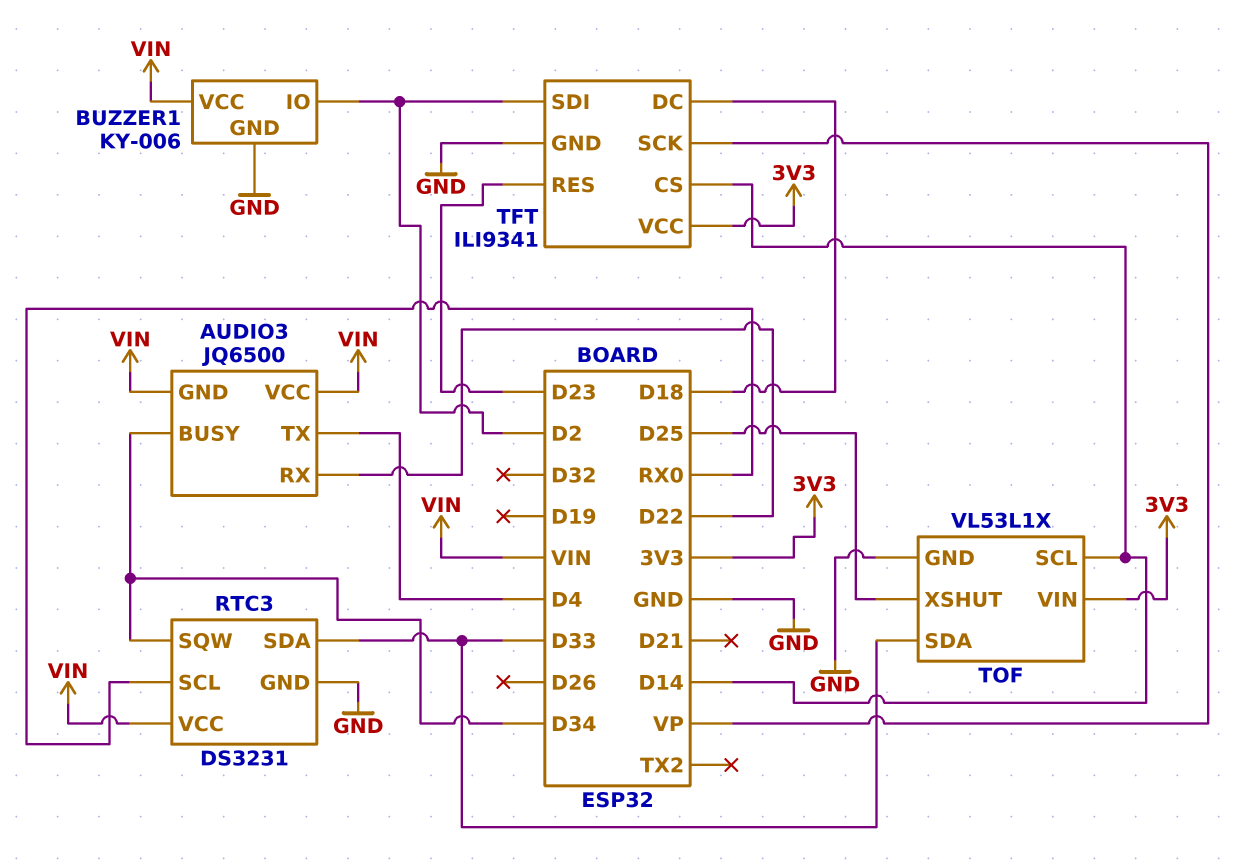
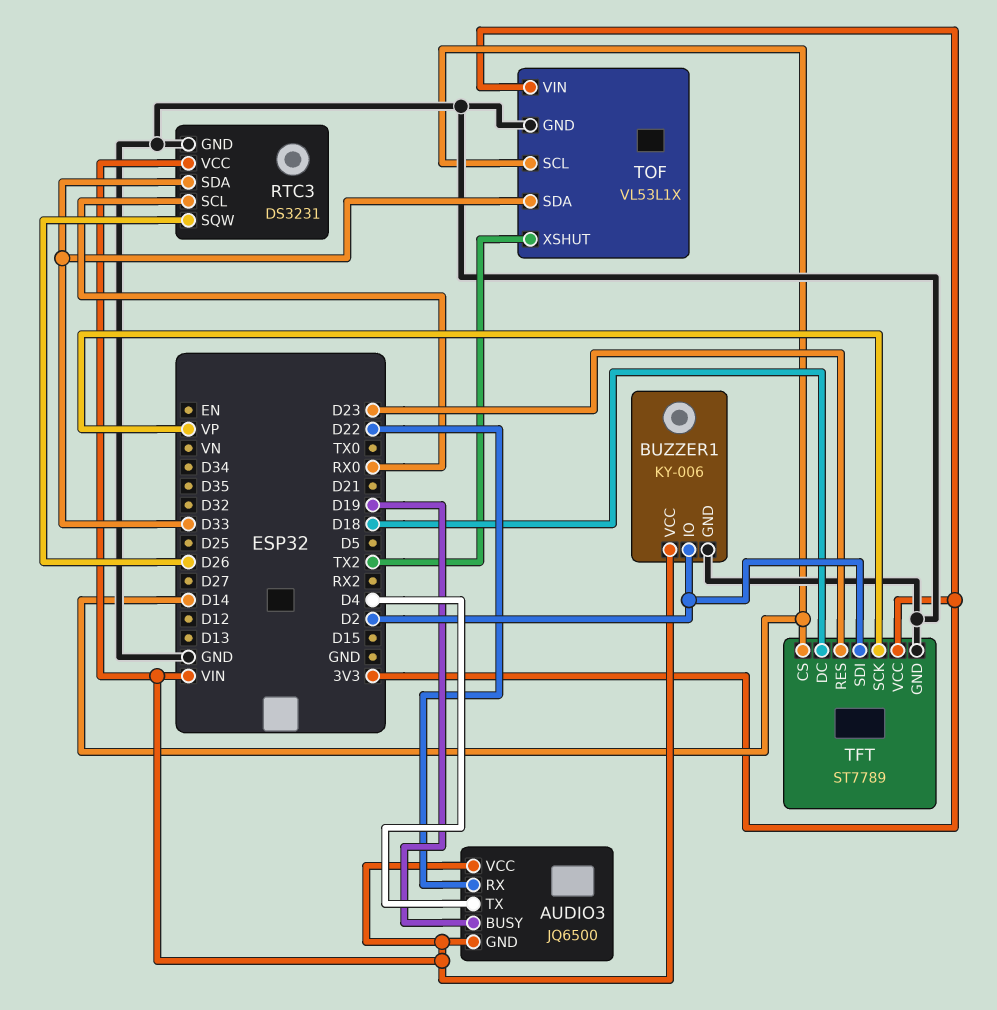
AUDIO3 pin BUSY: D34 -> D19
RTC3 pin SQW: D34 -> D26
TFT: ILI9341 -> ST7789
TOF pin XSHUT: D25 -> TX2

